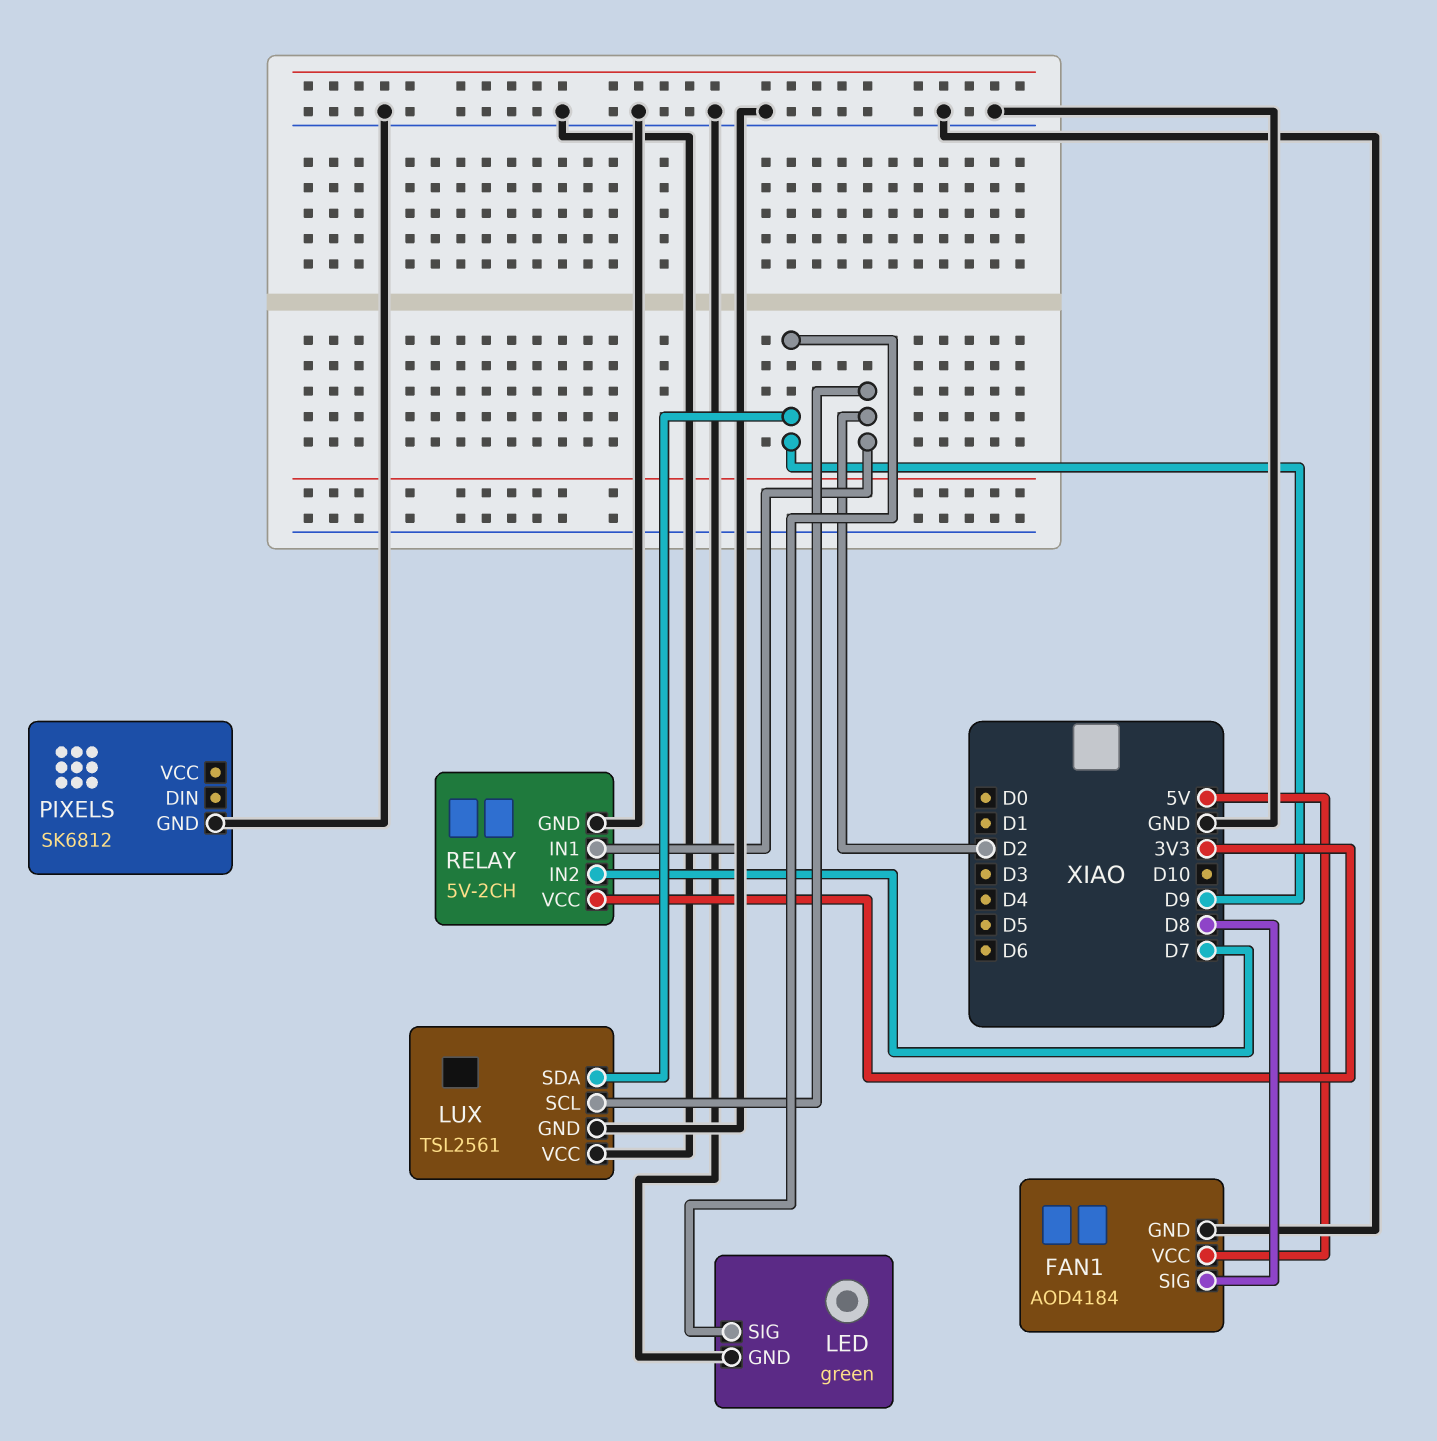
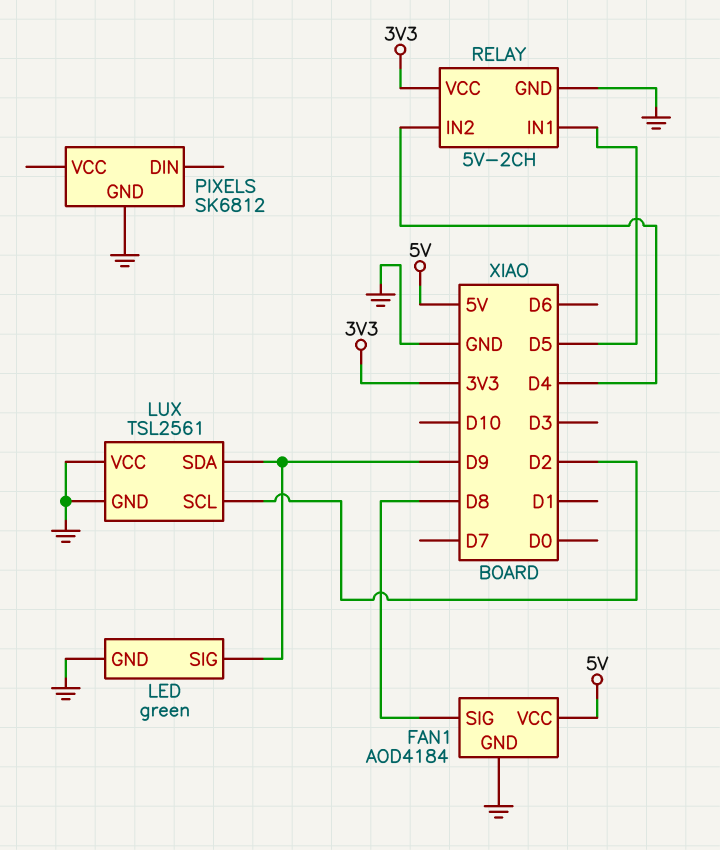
RELAY pin IN1: D2 -> D5
RELAY pin IN2: D7 -> D4

